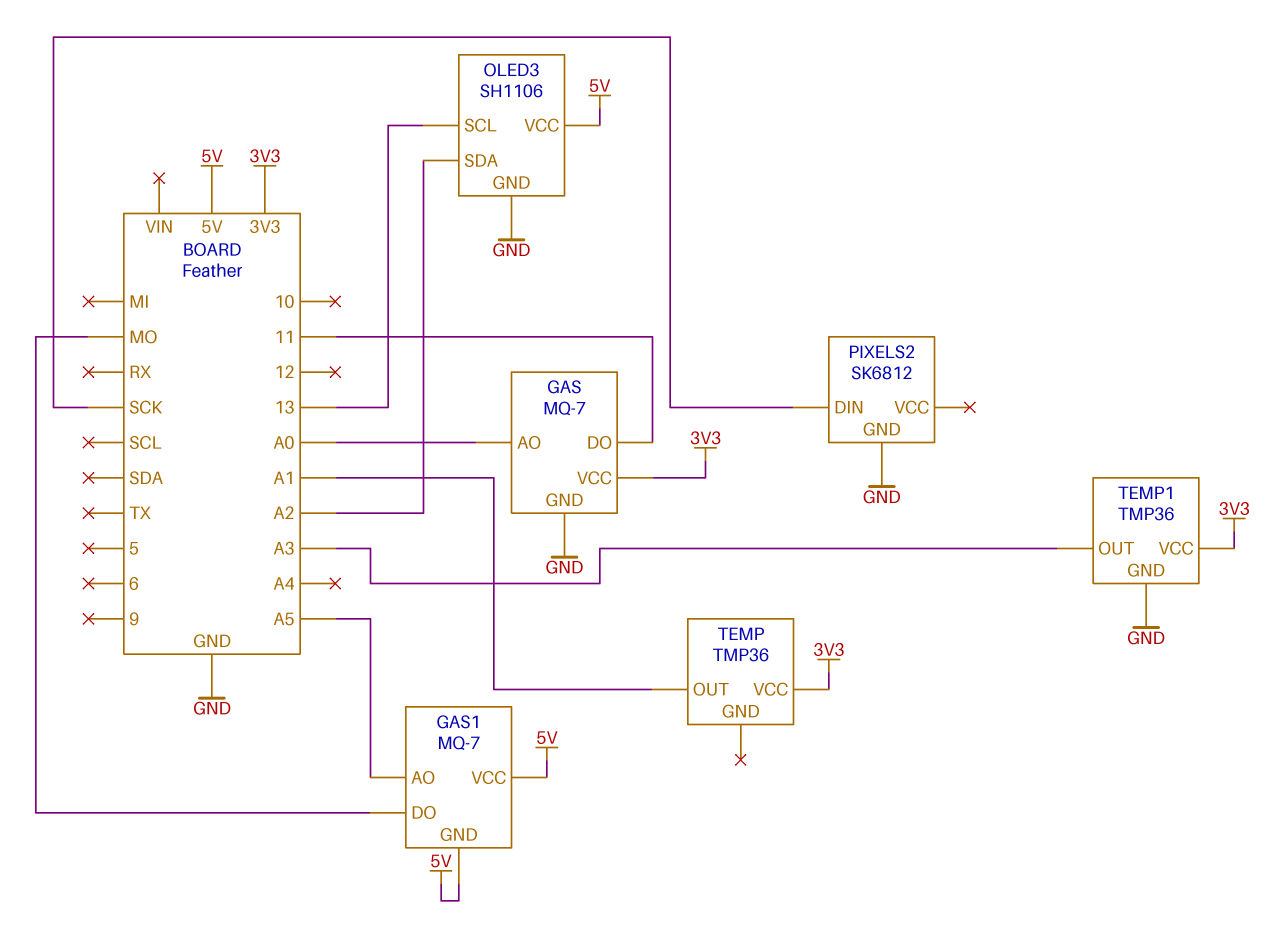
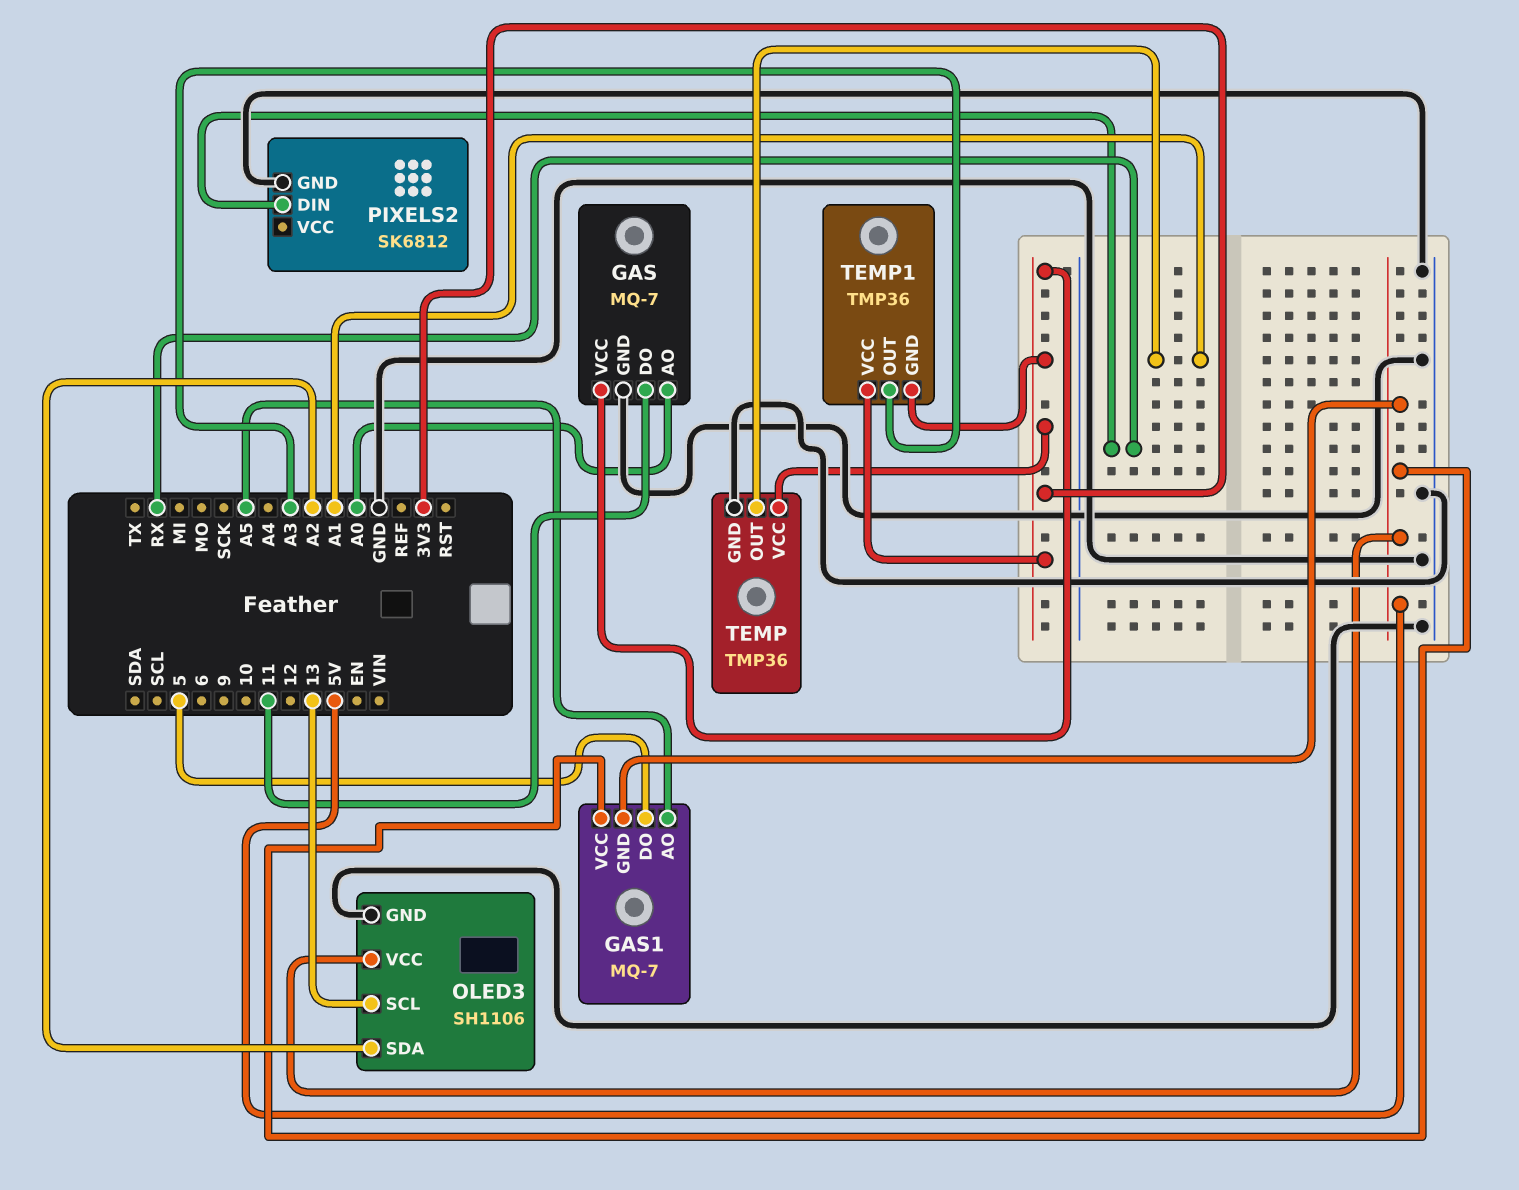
GAS1 pin DO: MO -> 5
PIXELS2 pin DIN: SCK -> RX
TEMP pin GND: none -> GND
TEMP1 pin GND: GND -> 3V3

